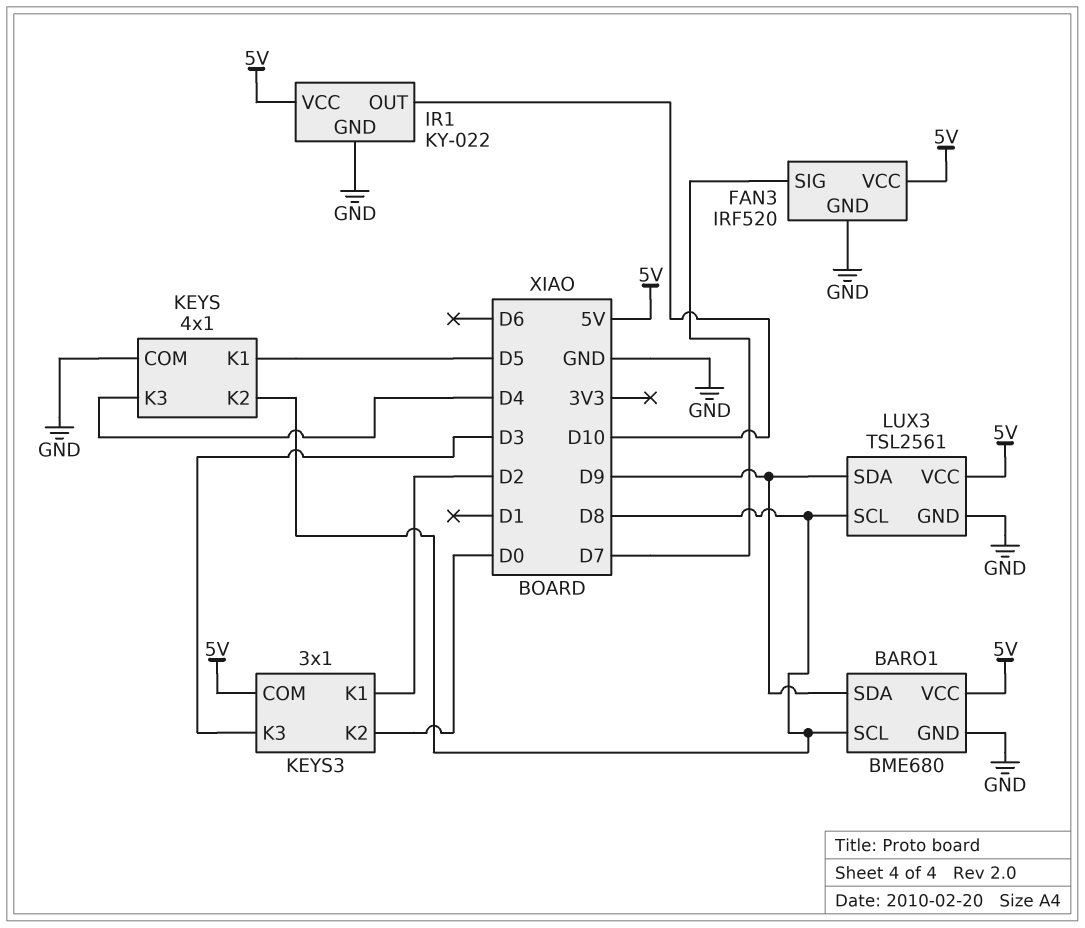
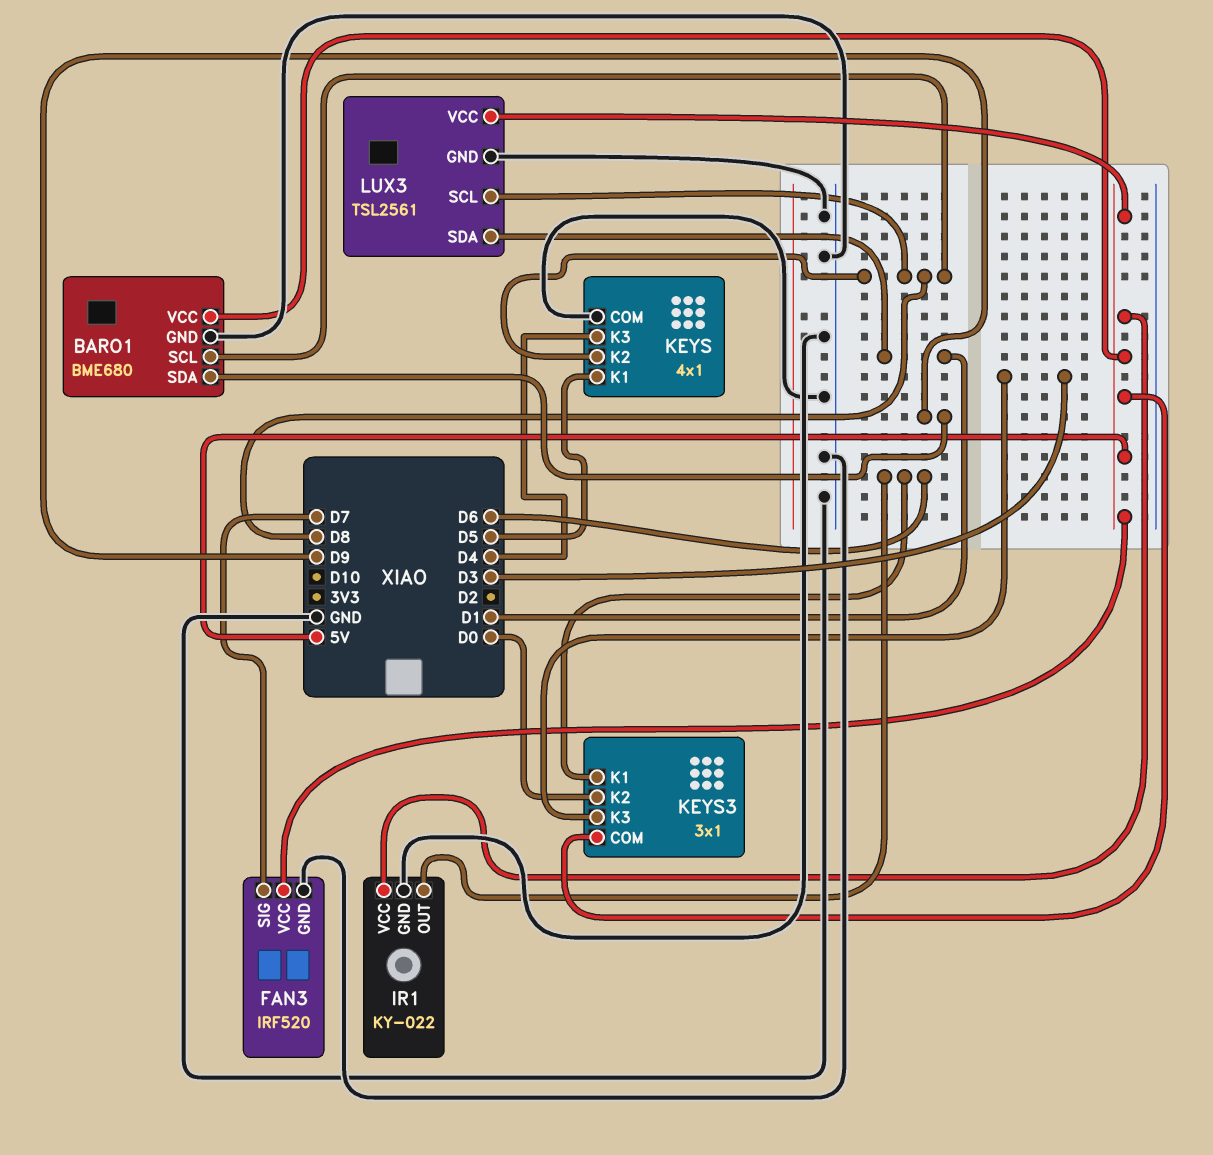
IR1 pin OUT: D10 -> D6
KEYS3 pin K1: D2 -> D6
LUX3 pin SDA: D9 -> D1

